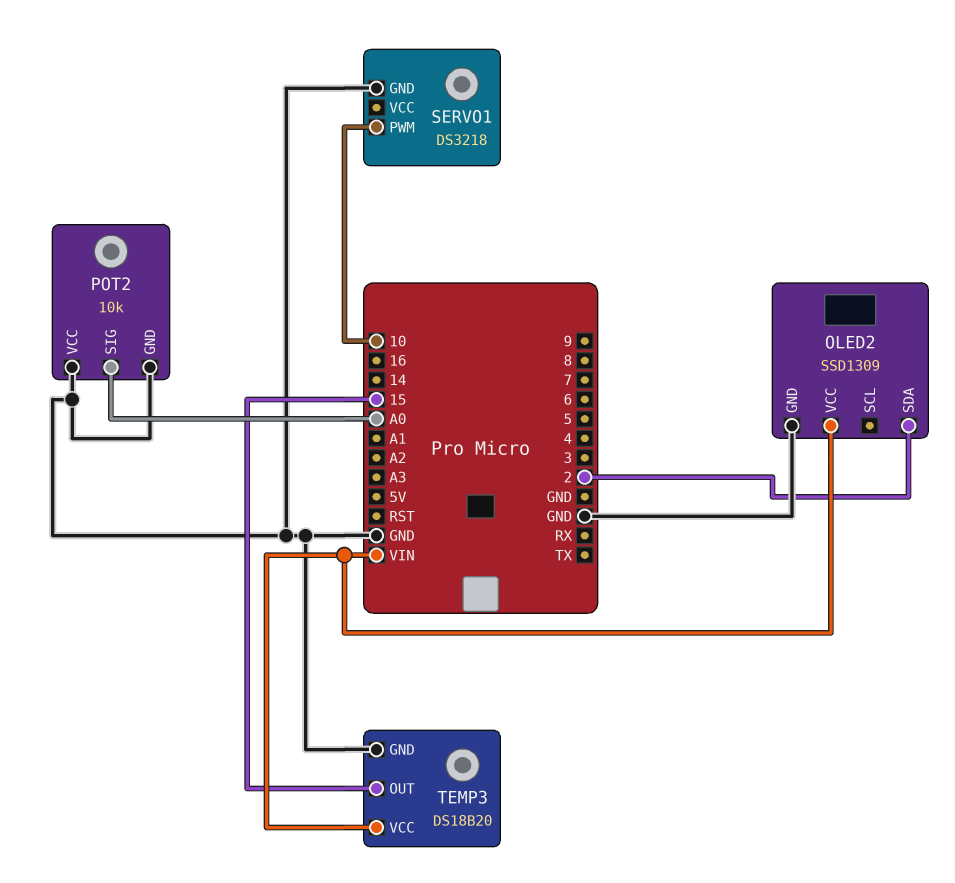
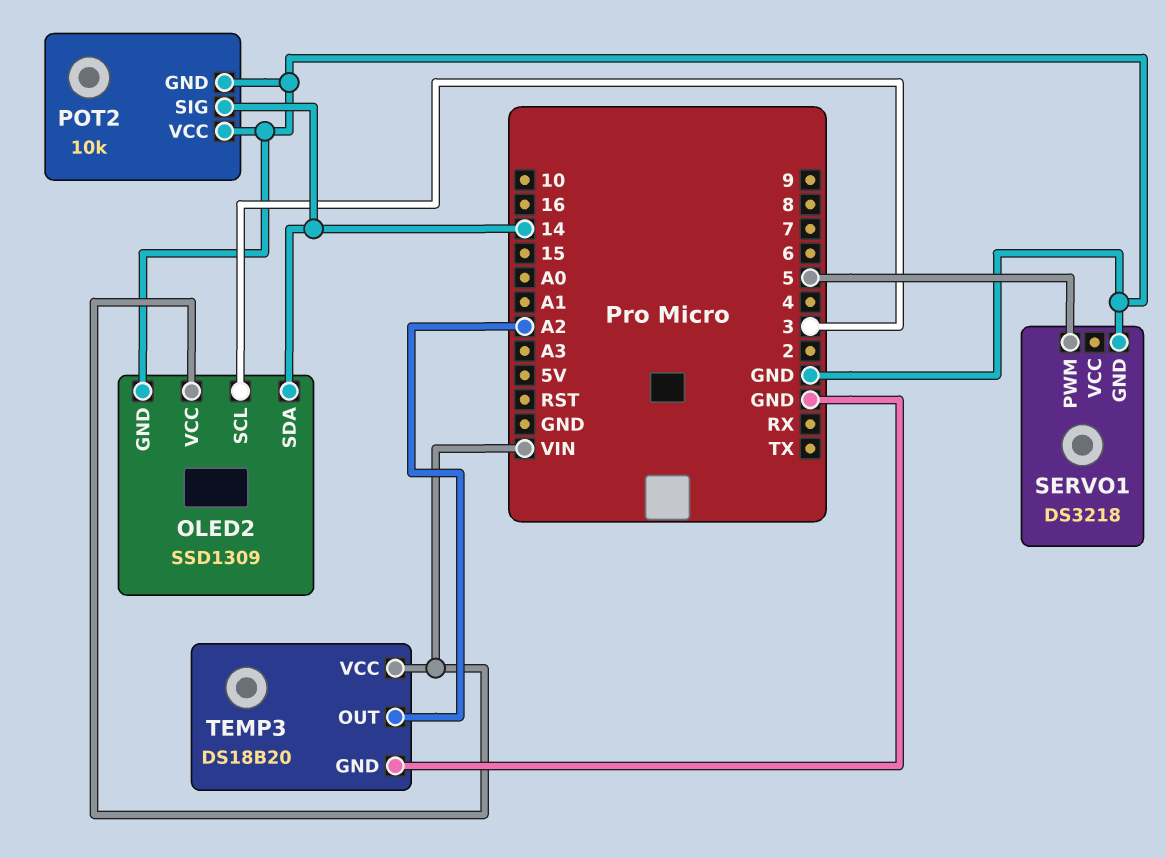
OLED2 pin SCL: none -> 3
OLED2 pin SDA: 2 -> 14
POT2 pin SIG: A0 -> 14
SERVO1 pin PWM: 10 -> 5
TEMP3 pin OUT: 15 -> A2

